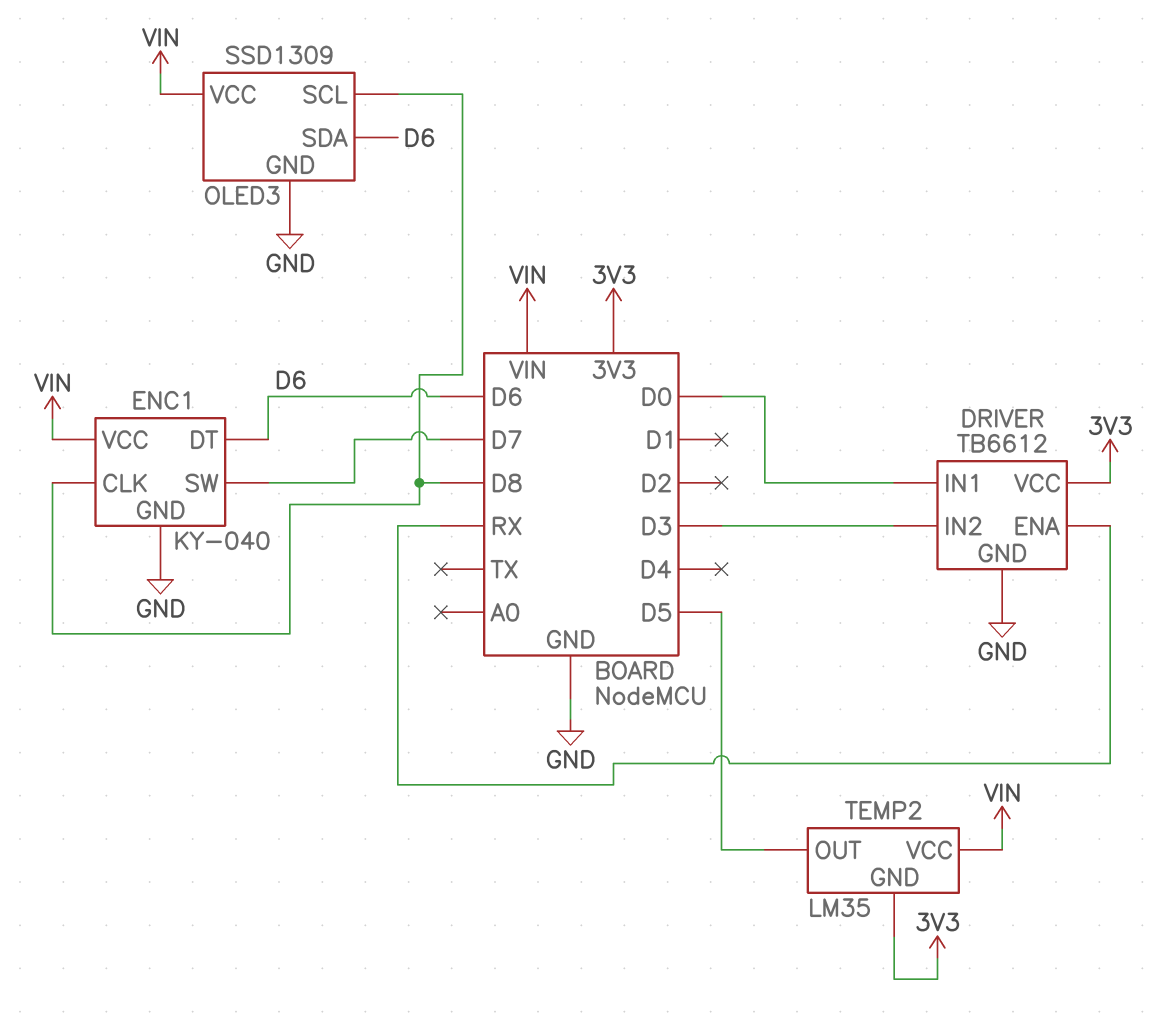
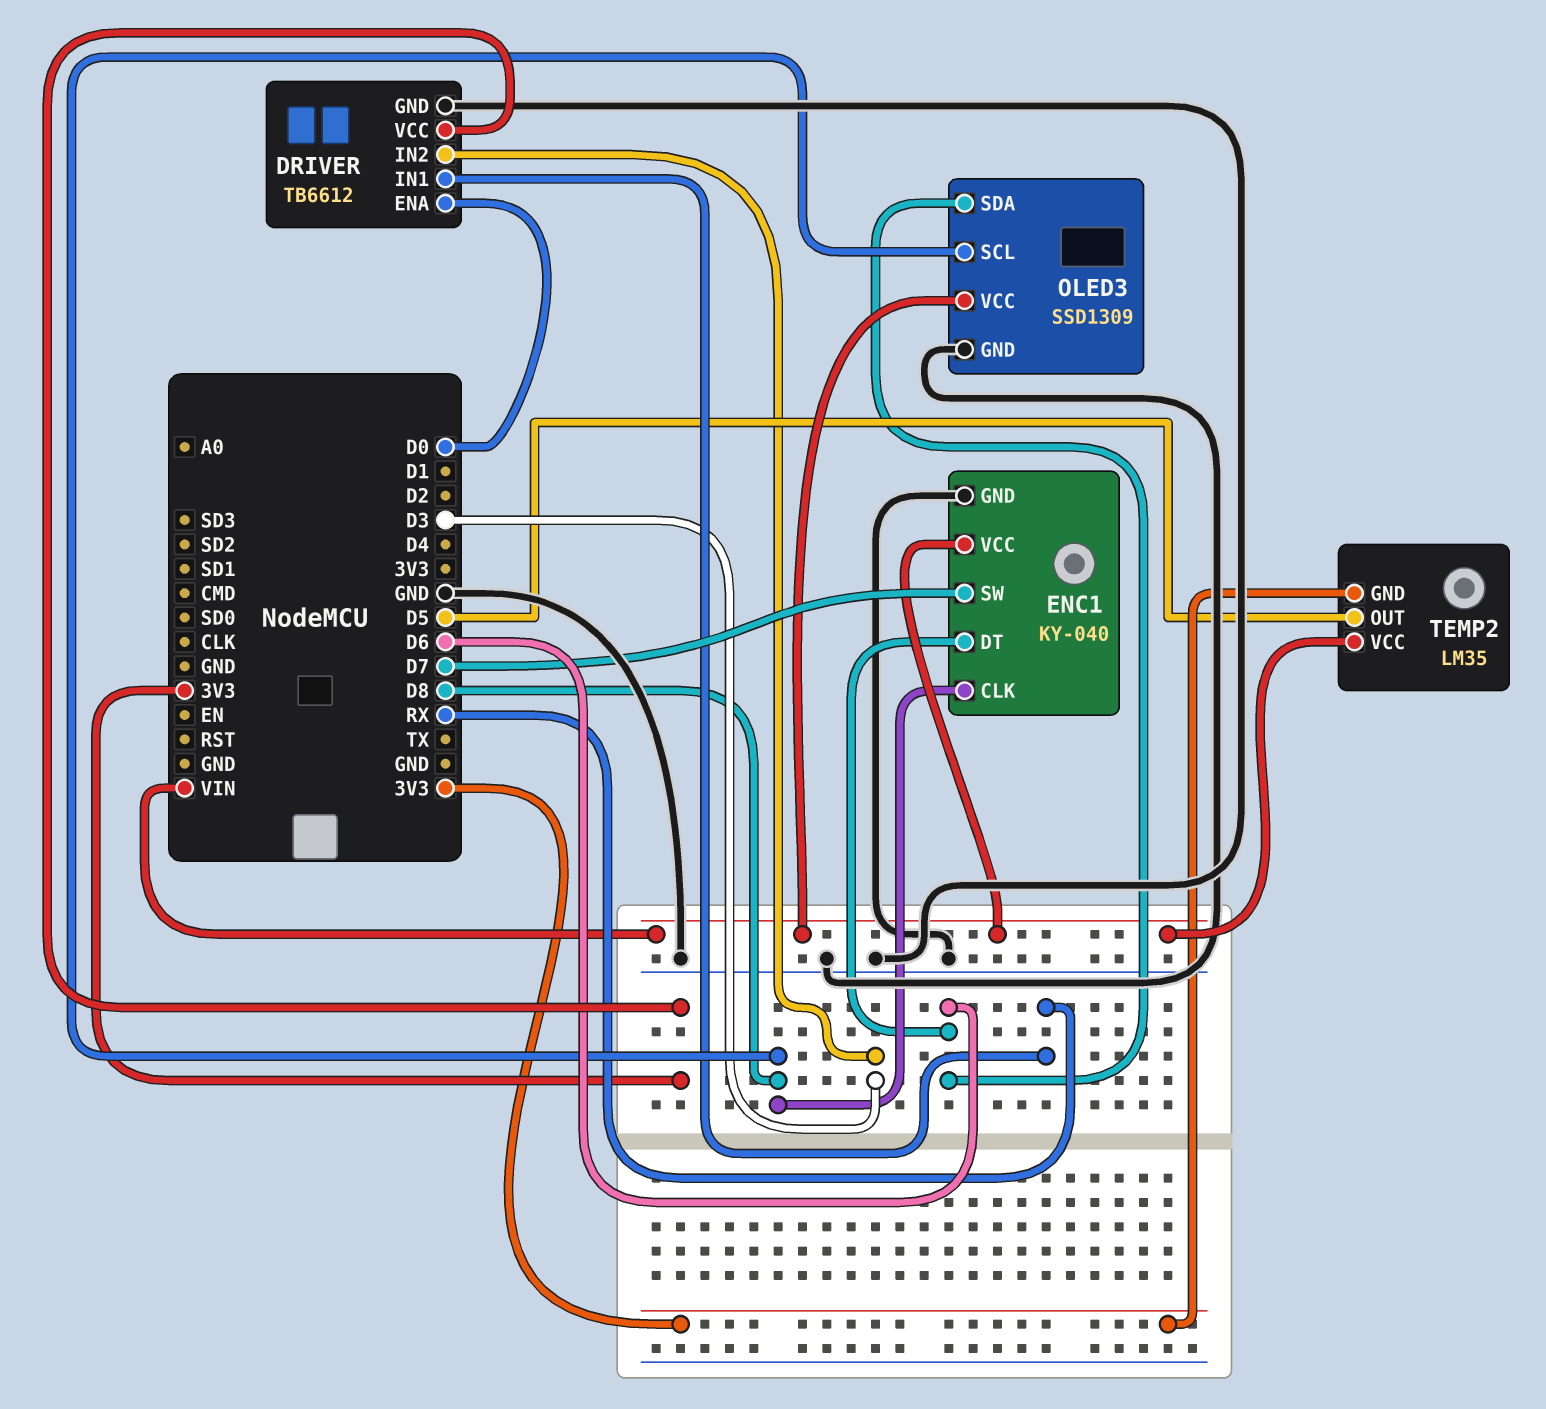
DRIVER pin ENA: RX -> D0
DRIVER pin IN1: D0 -> RX

